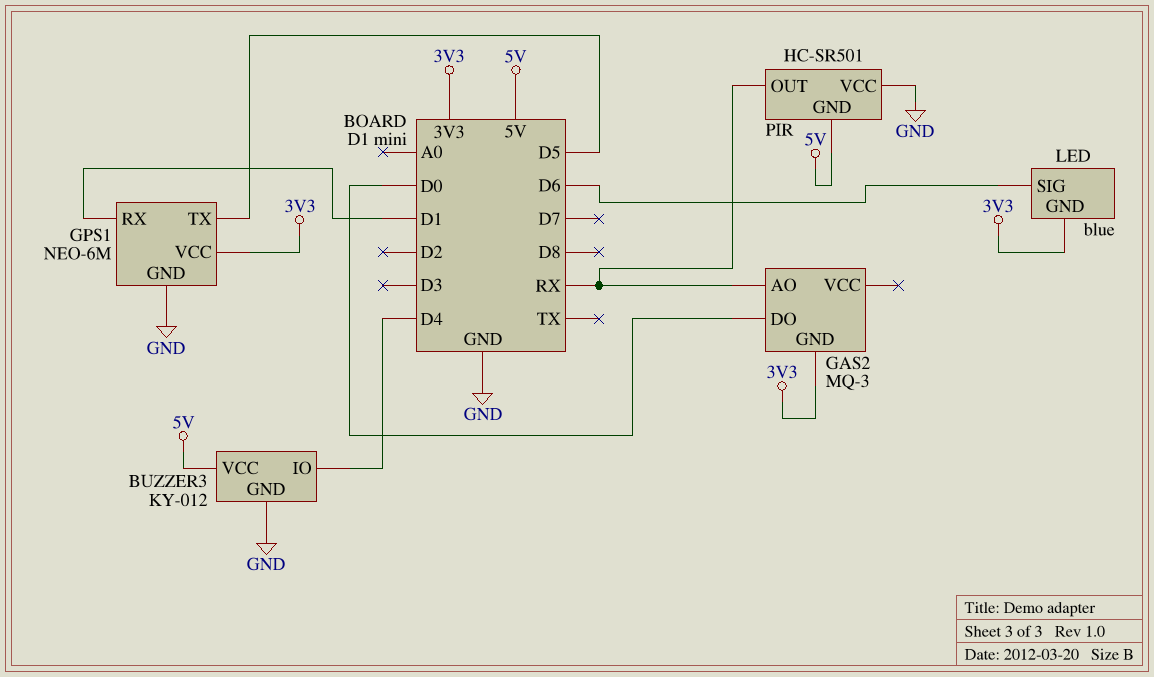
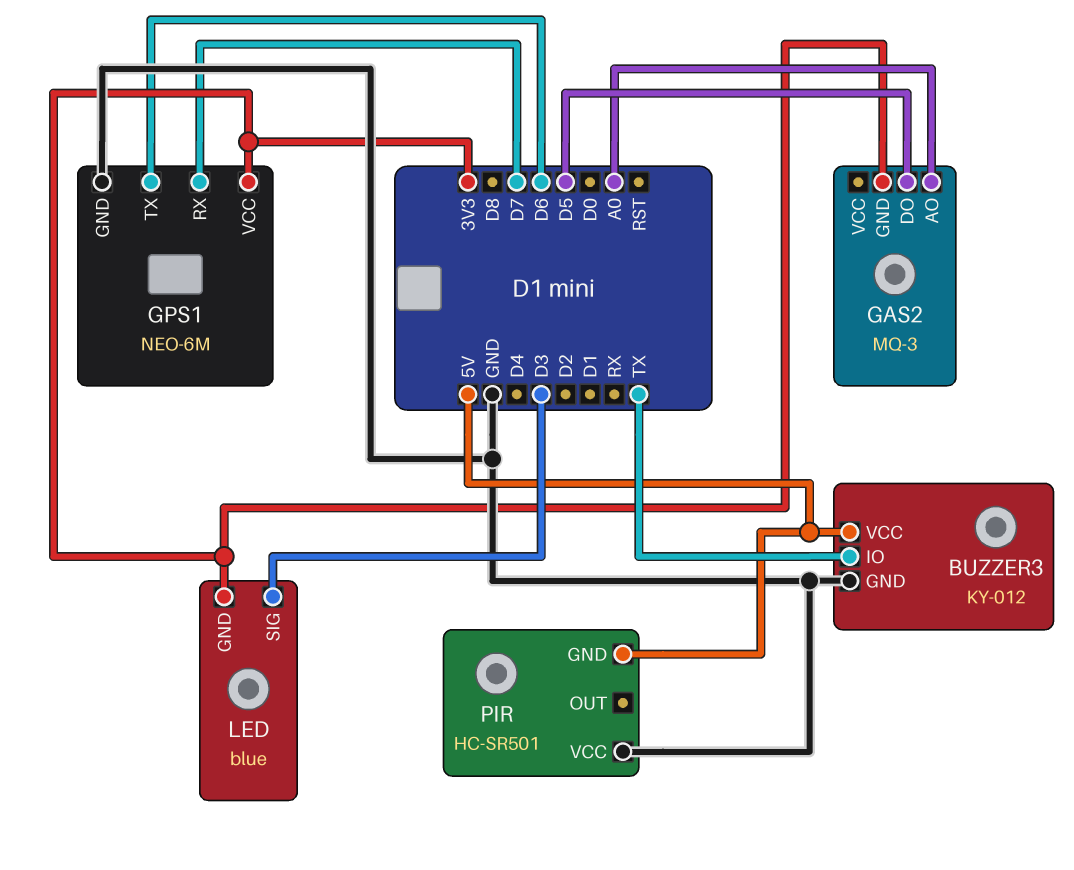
BUZZER3 pin IO: D4 -> TX
GAS2 pin AO: RX -> A0
GAS2 pin DO: D0 -> D5
GPS1 pin RX: D1 -> D7
GPS1 pin TX: D5 -> D6
LED pin SIG: D6 -> D3
PIR pin OUT: RX -> none

